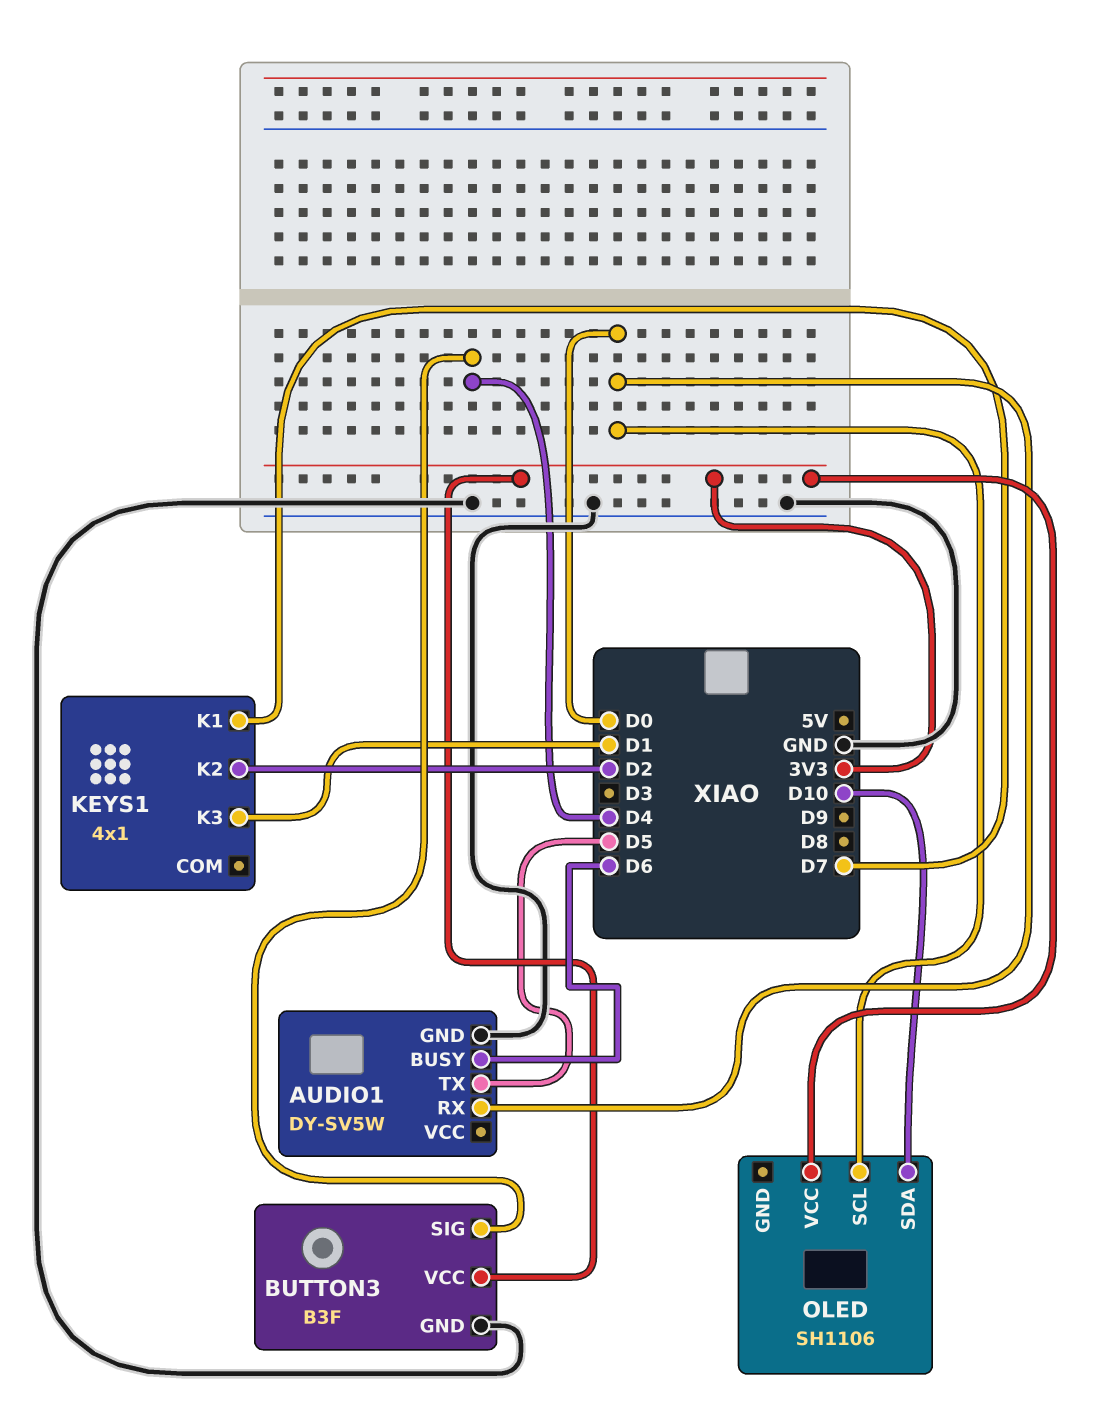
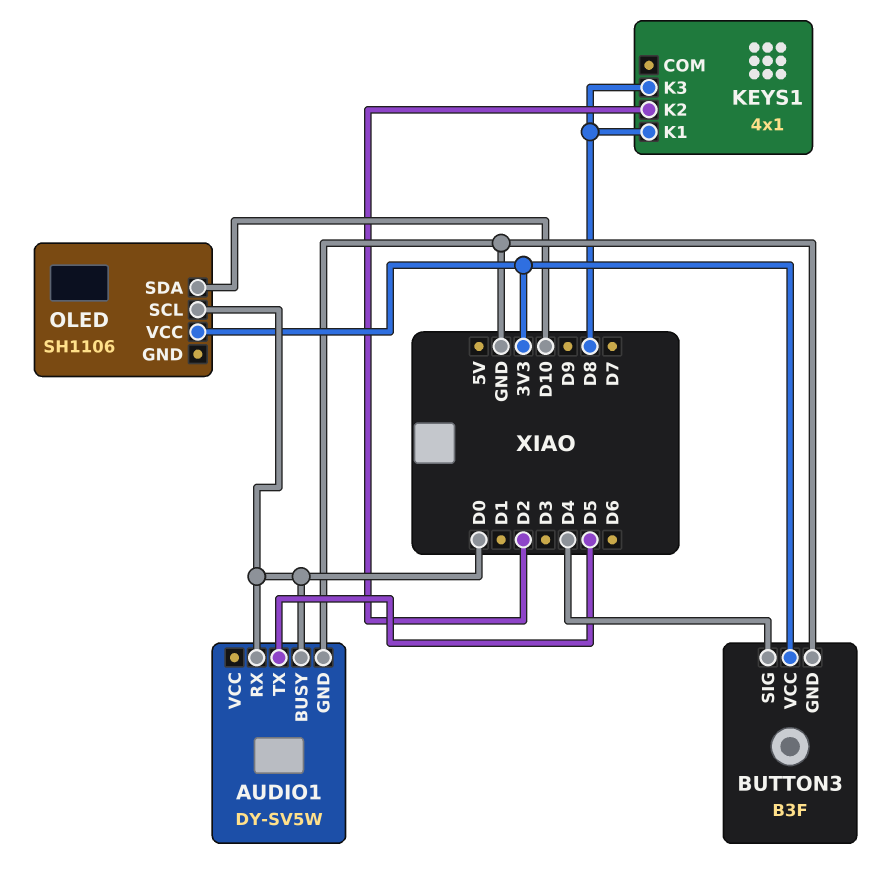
AUDIO1 pin BUSY: D6 -> D0
KEYS1 pin K1: D7 -> D8
KEYS1 pin K3: D1 -> D8

